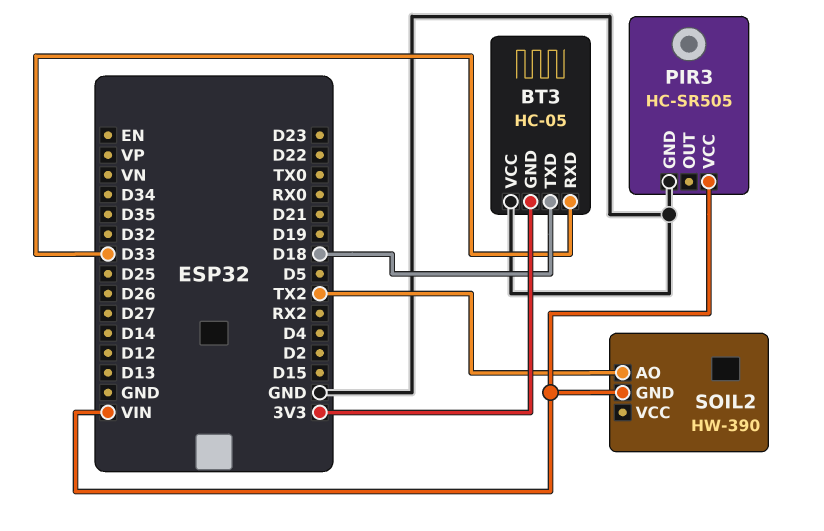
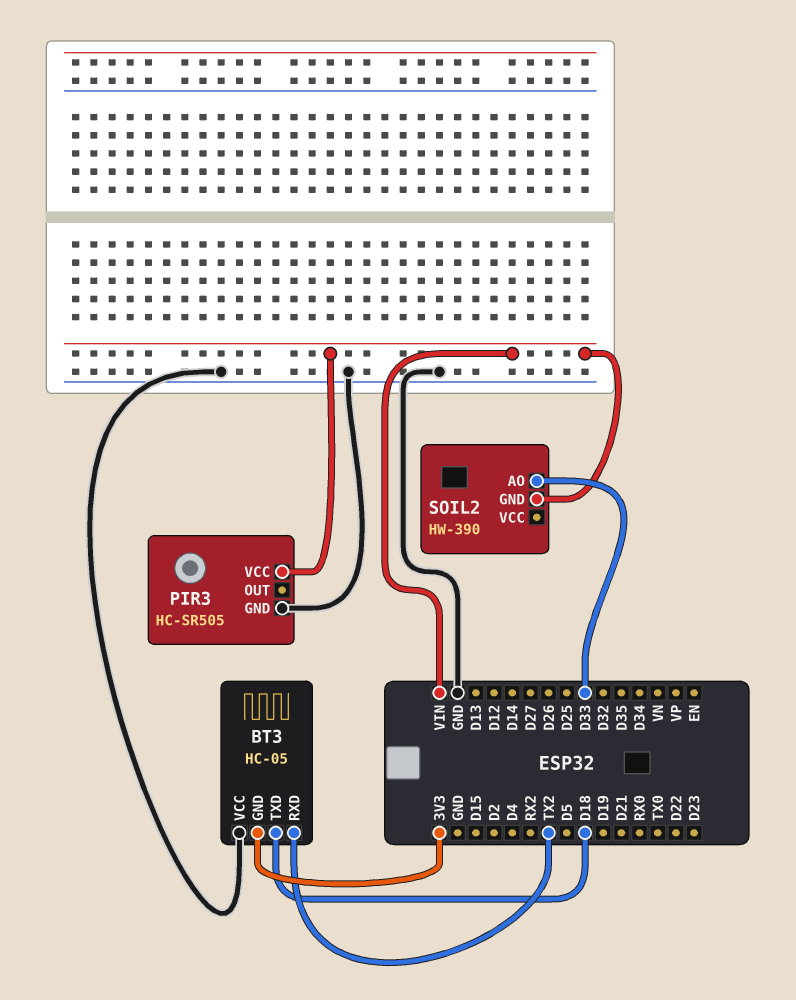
BT3 pin RXD: D33 -> TX2
SOIL2 pin AO: TX2 -> D33

